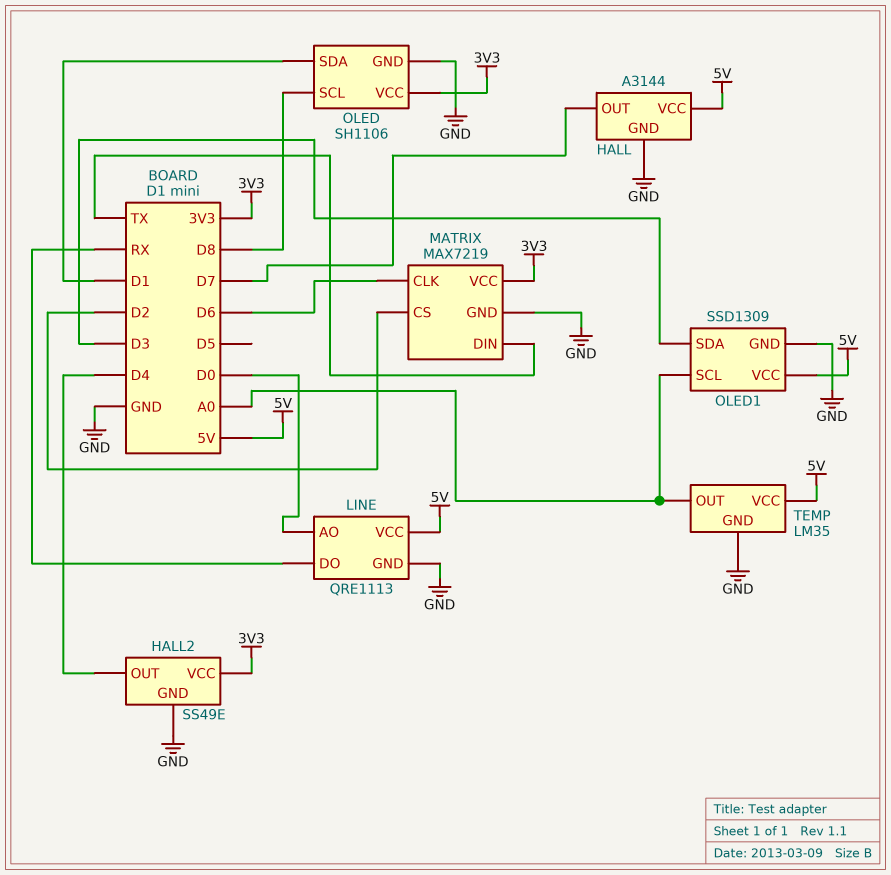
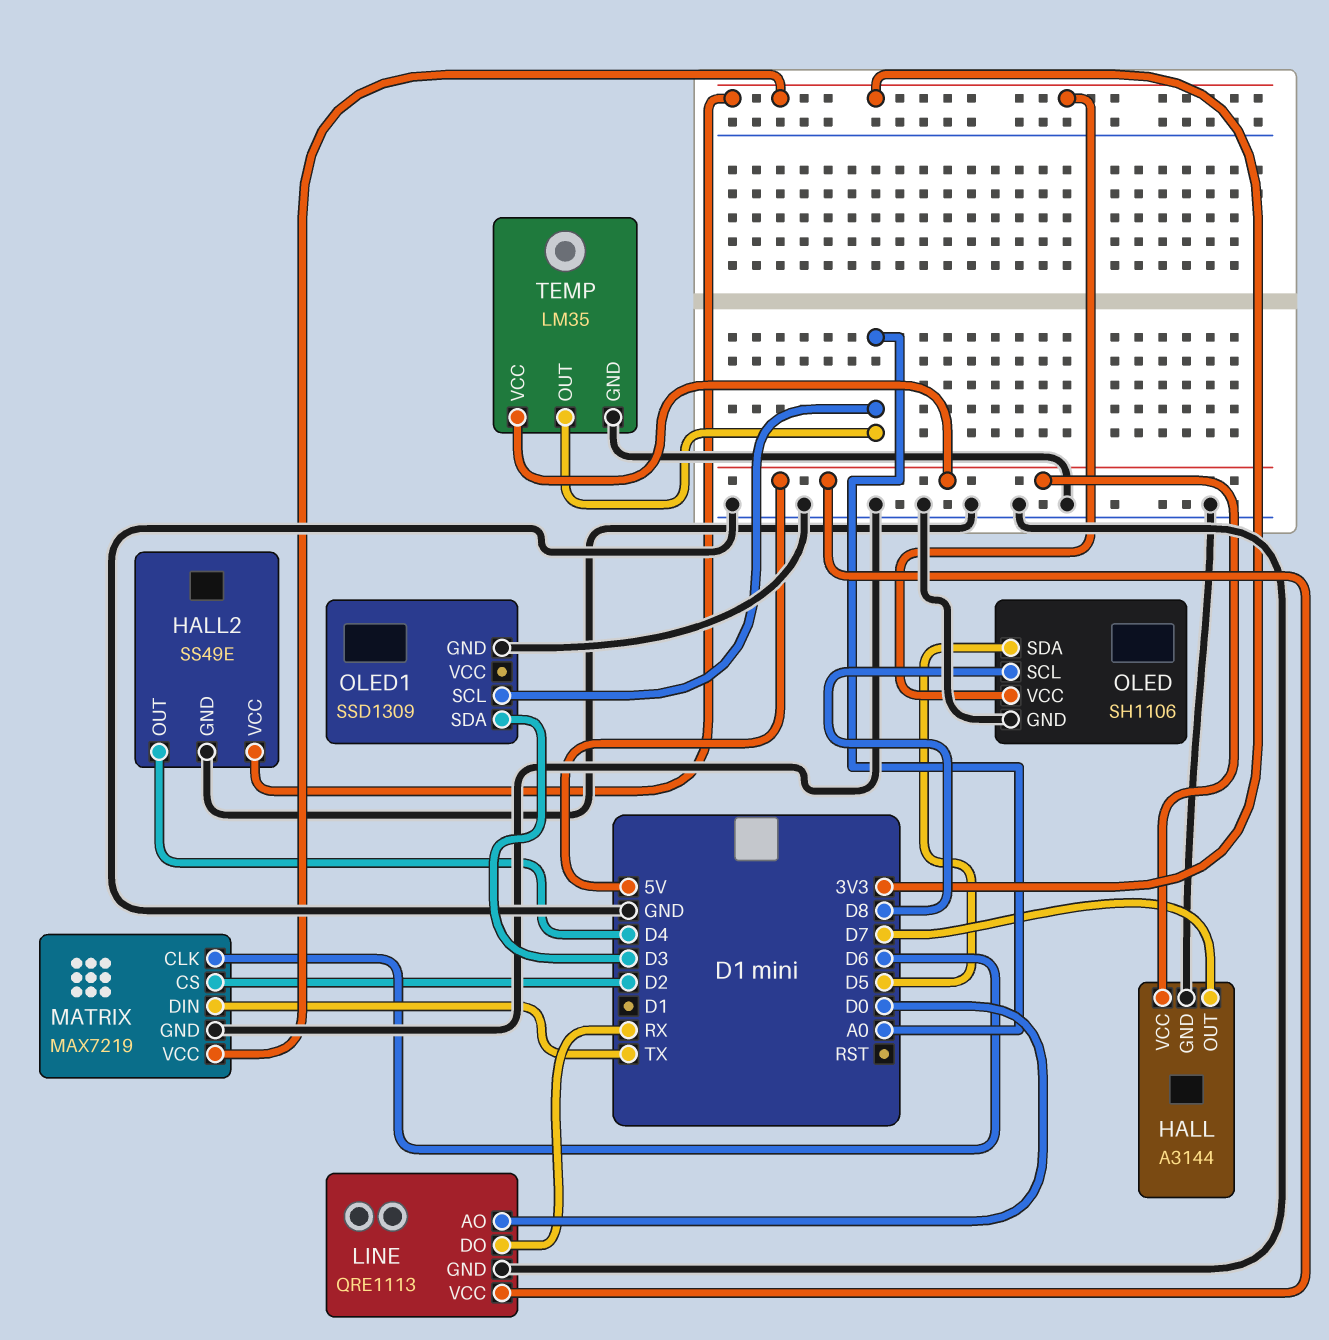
OLED pin SDA: D1 -> D5
OLED1 pin VCC: 5V -> none

